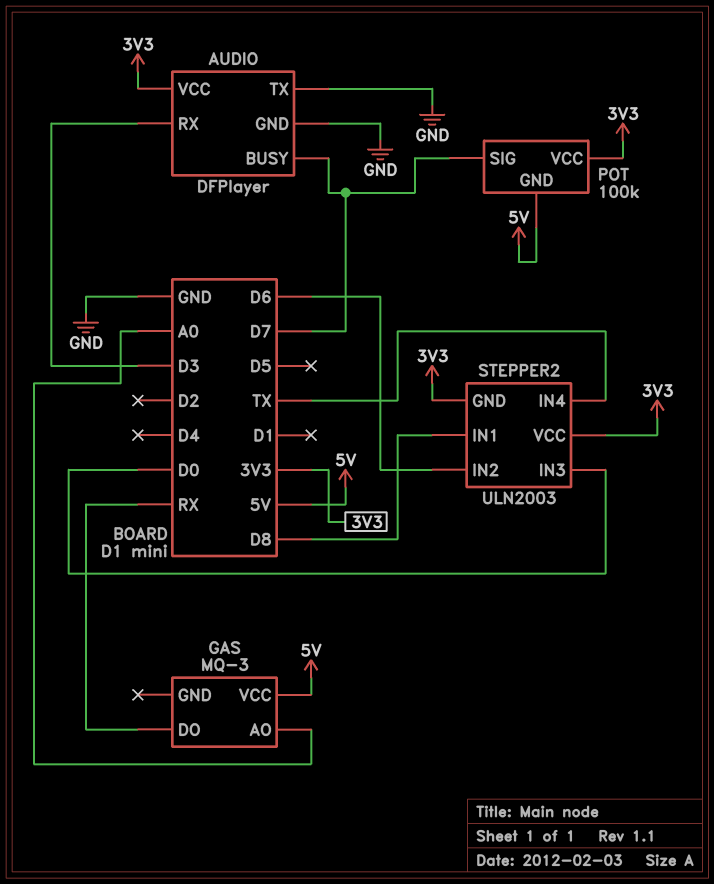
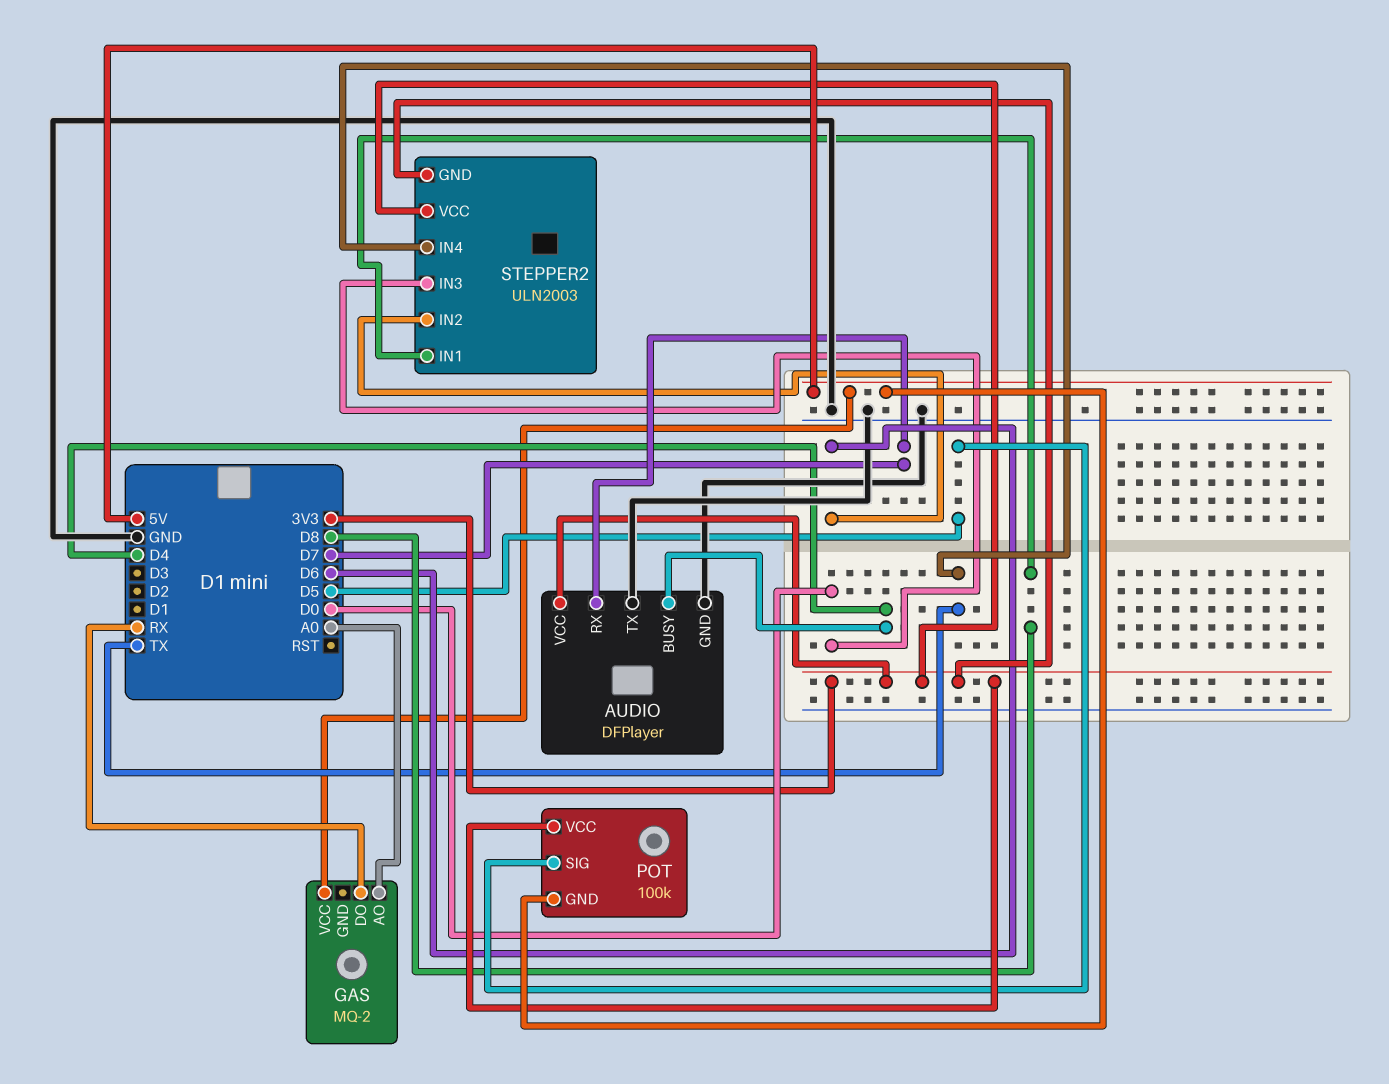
AUDIO pin BUSY: D7 -> D4
AUDIO pin RX: D3 -> D7
GAS: MQ-3 -> MQ-2
POT pin SIG: D7 -> D5

